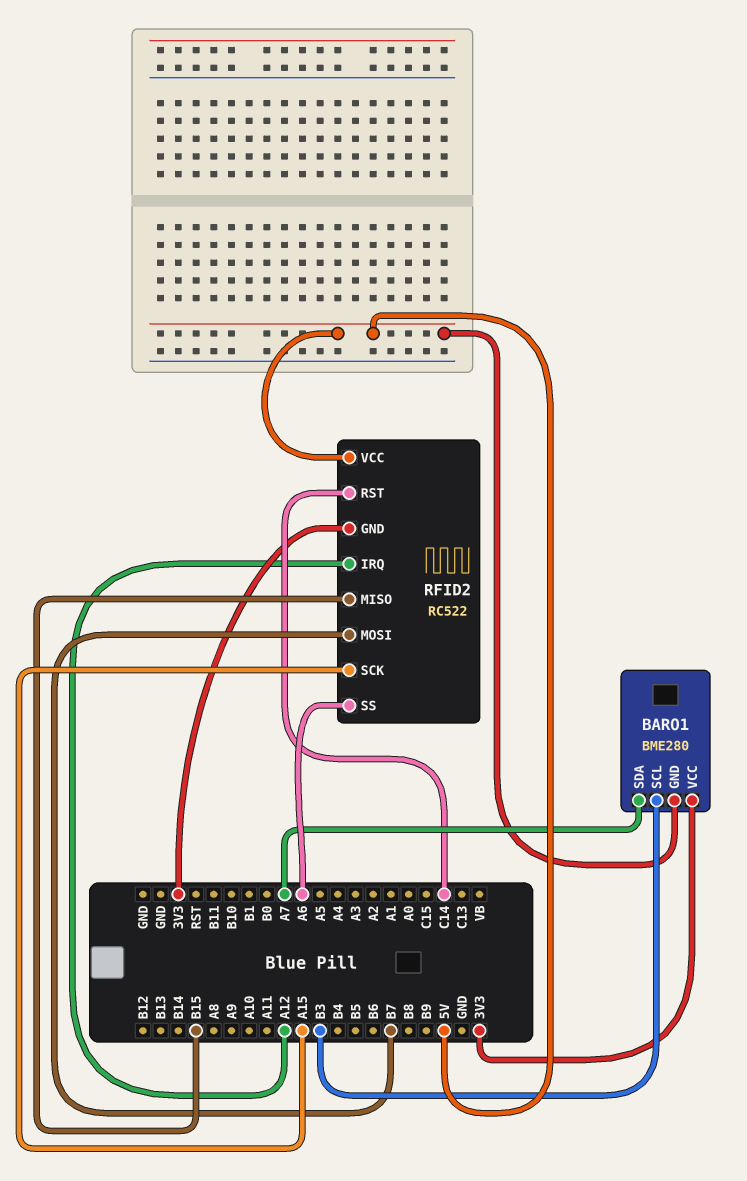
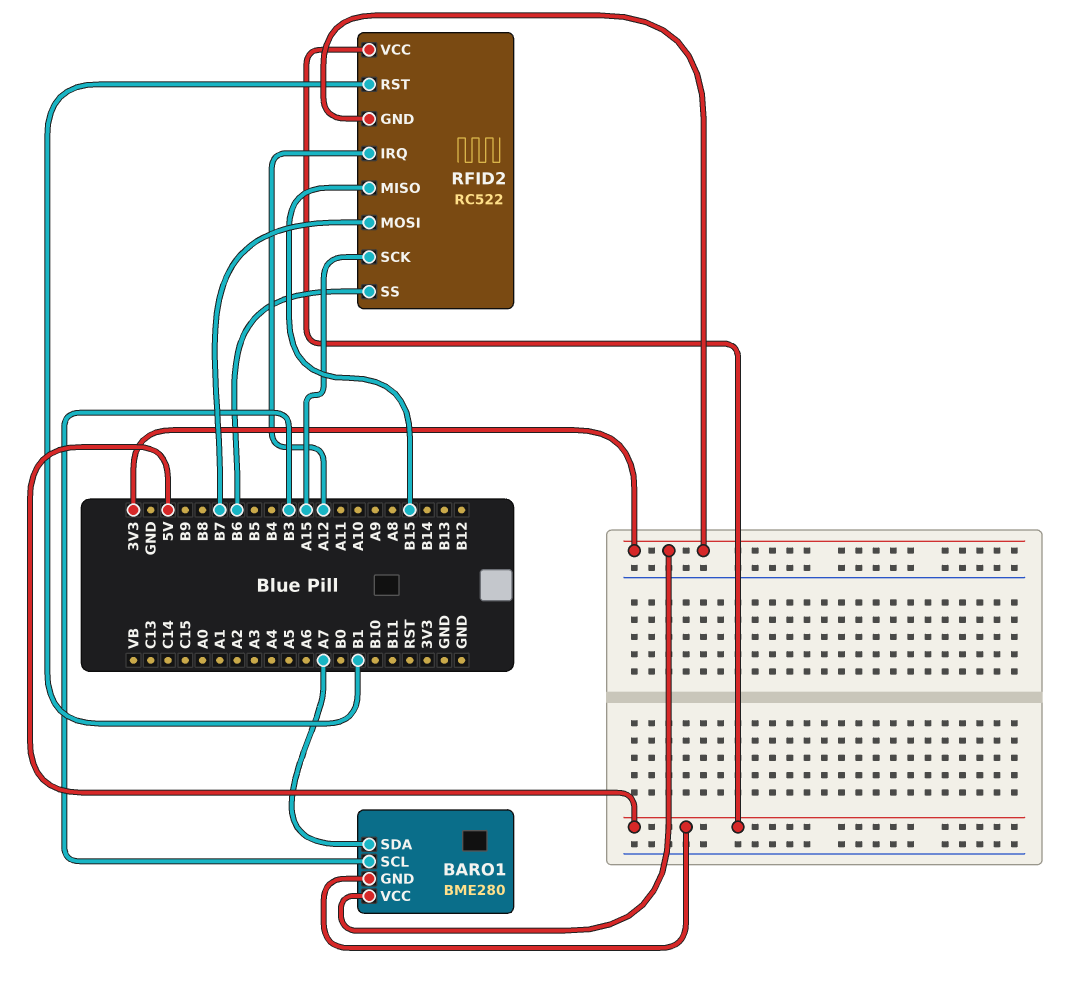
RFID2 pin RST: C14 -> B1
RFID2 pin SS: A6 -> B6

